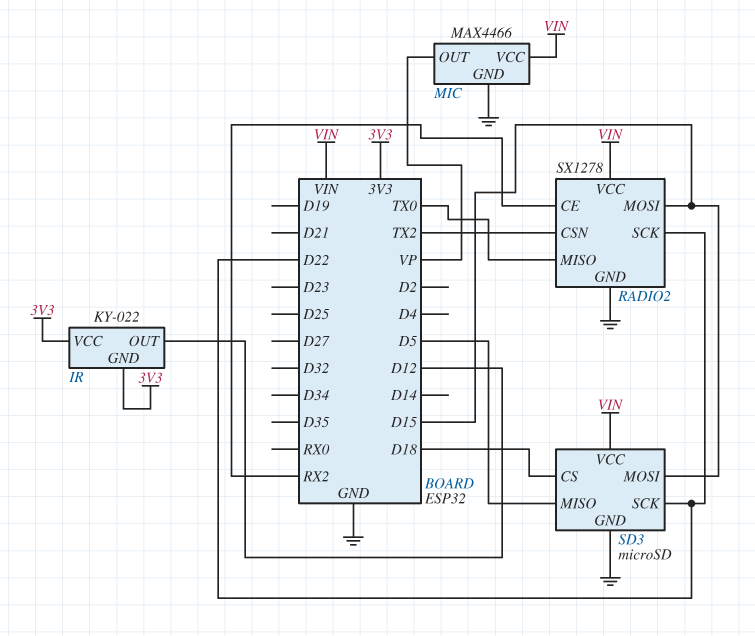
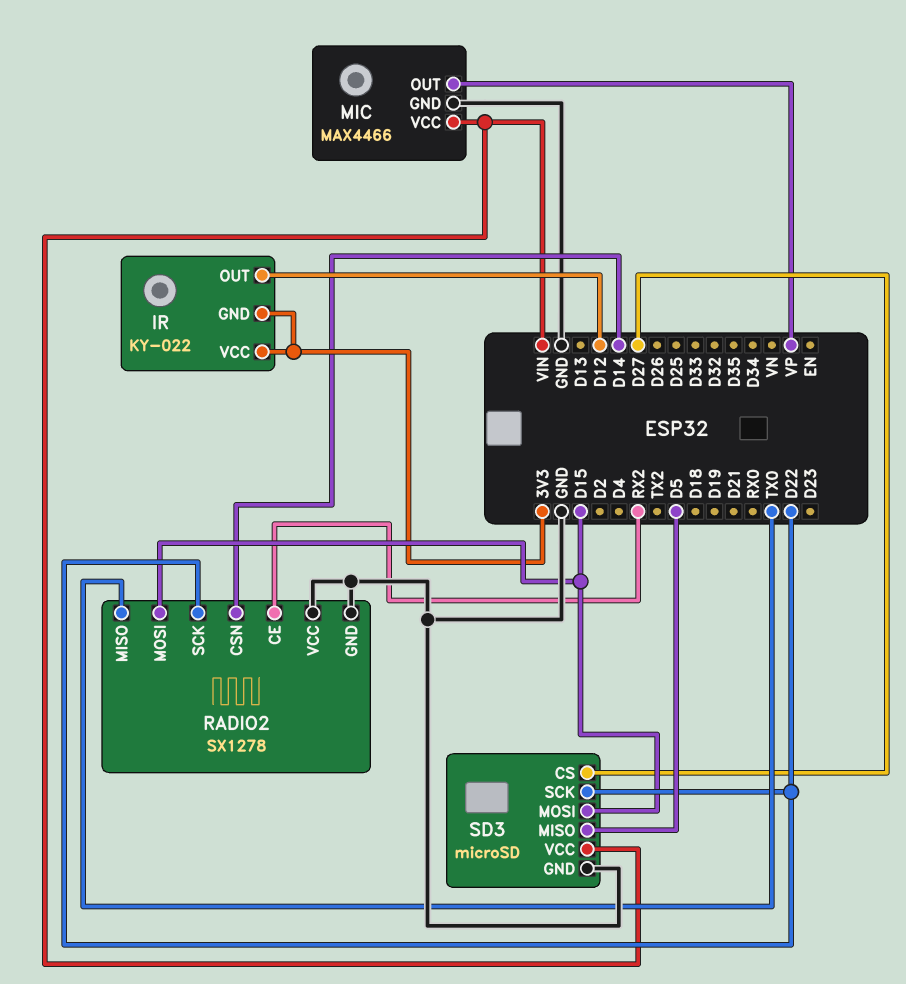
RADIO2 pin CSN: TX2 -> D14
RADIO2 pin VCC: VIN -> GND
SD3 pin CS: D18 -> D27

